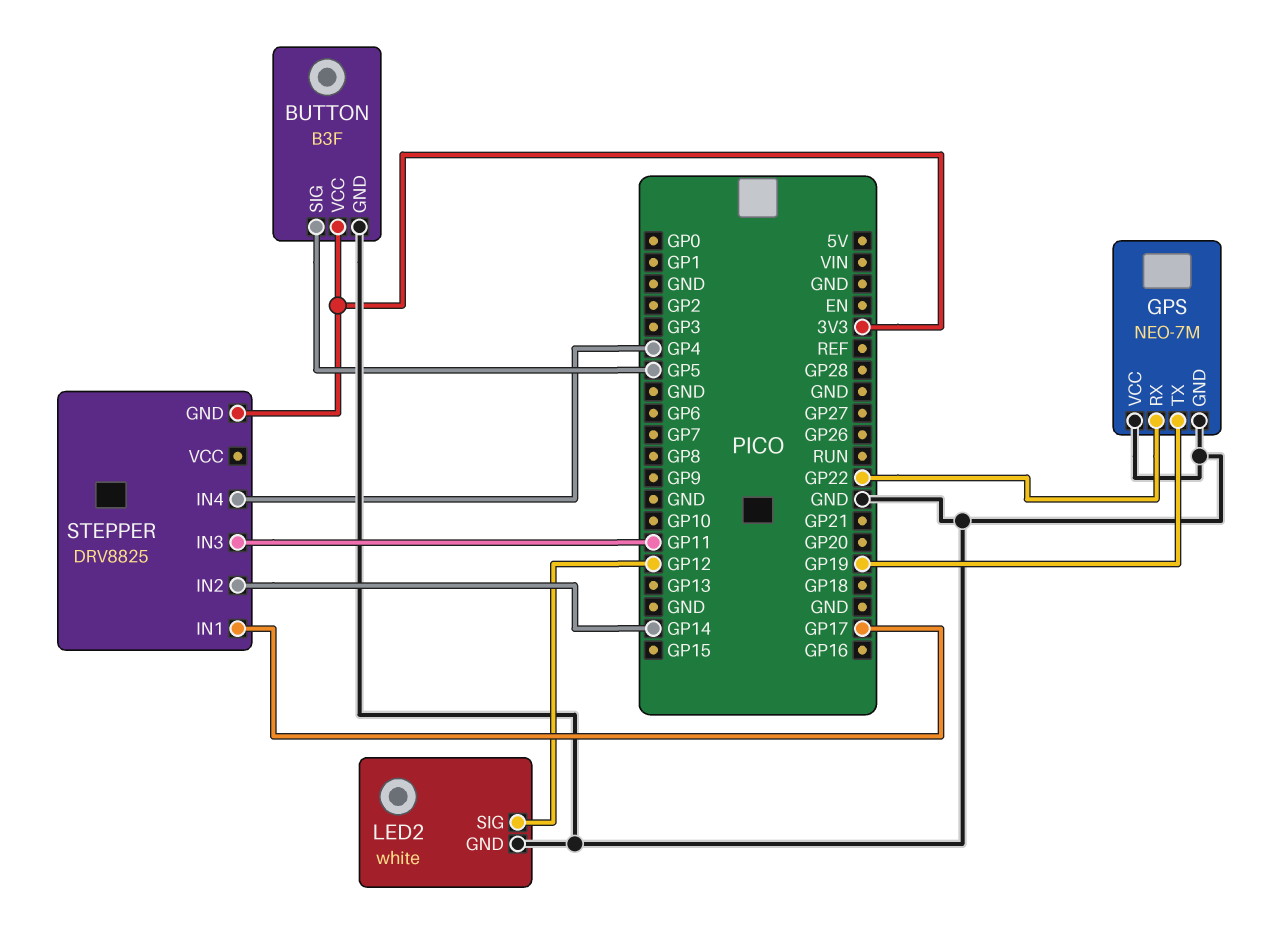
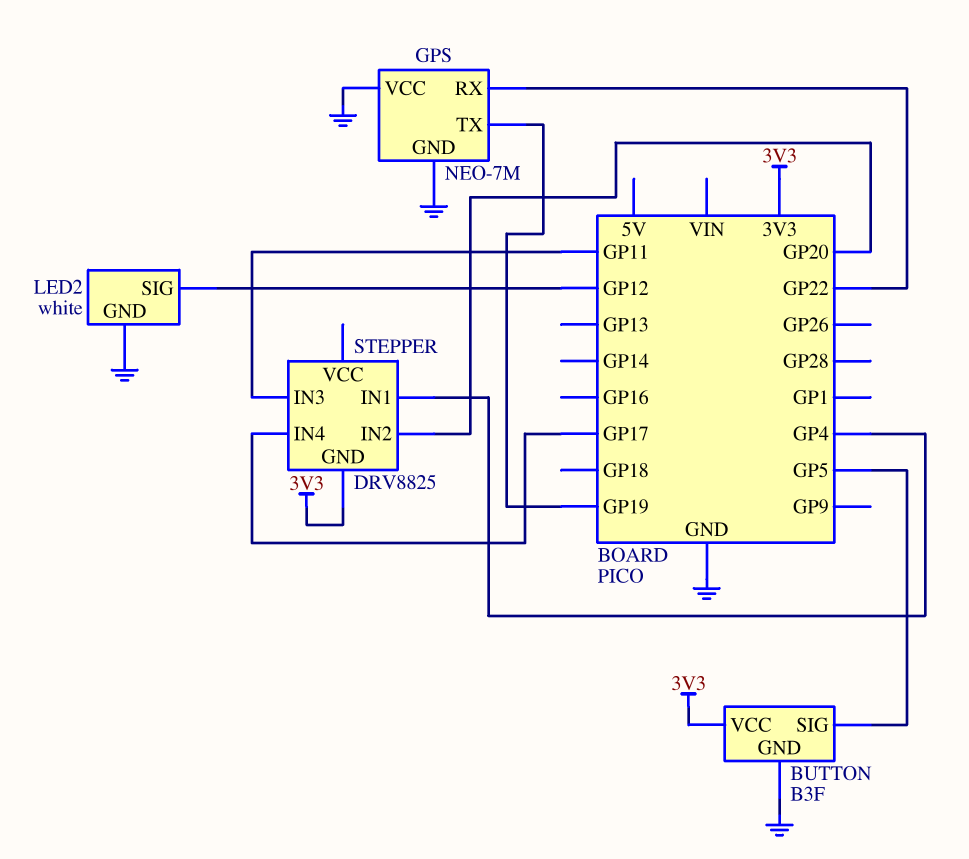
STEPPER pin IN1: GP17 -> GP4
STEPPER pin IN2: GP14 -> GP20
STEPPER pin IN4: GP4 -> GP17

